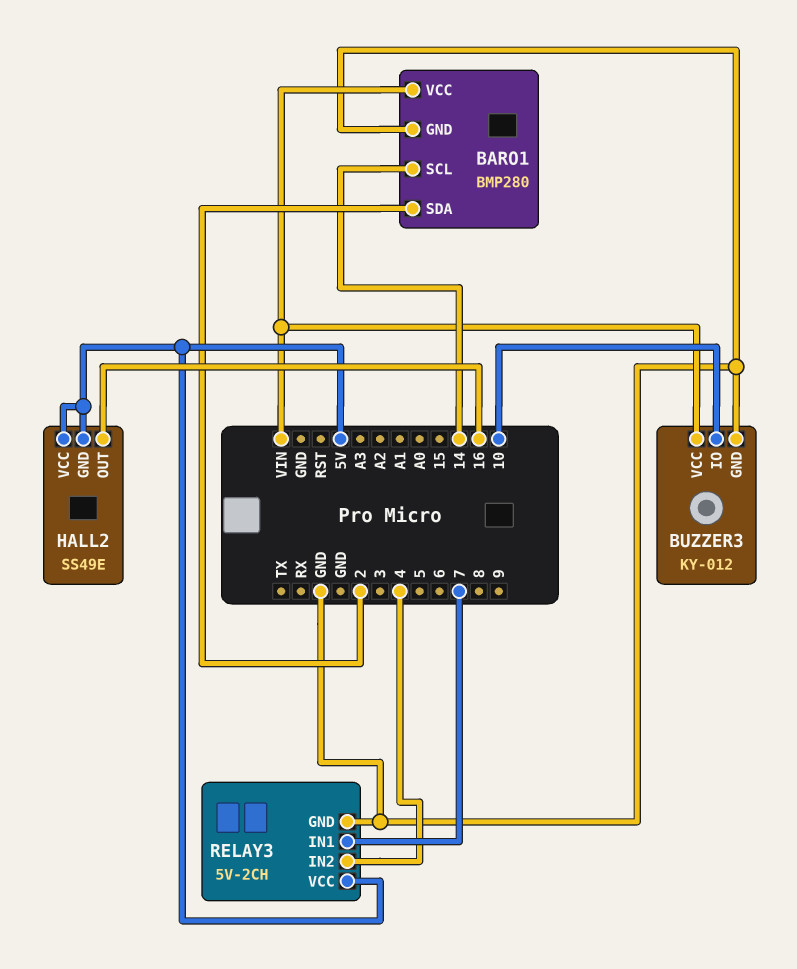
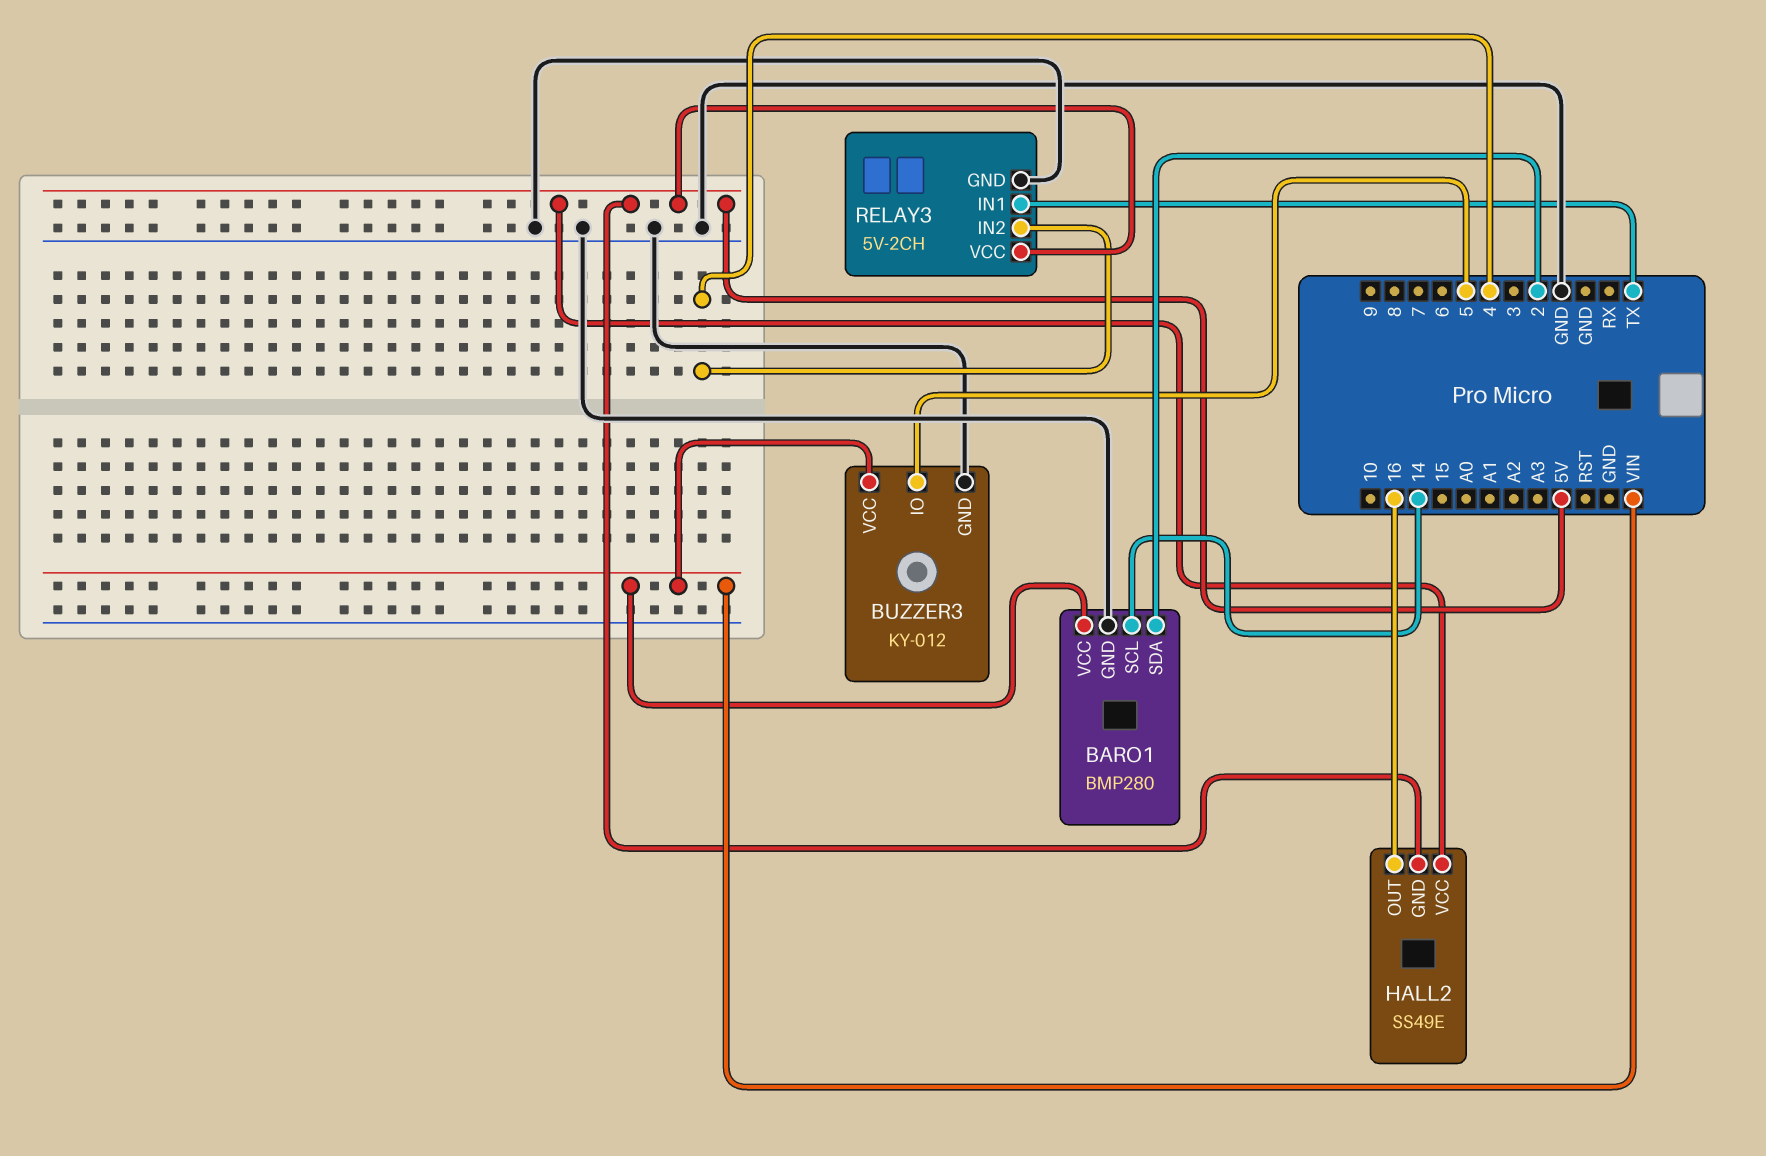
BUZZER3 pin IO: 10 -> 5
RELAY3 pin IN1: 7 -> TX

